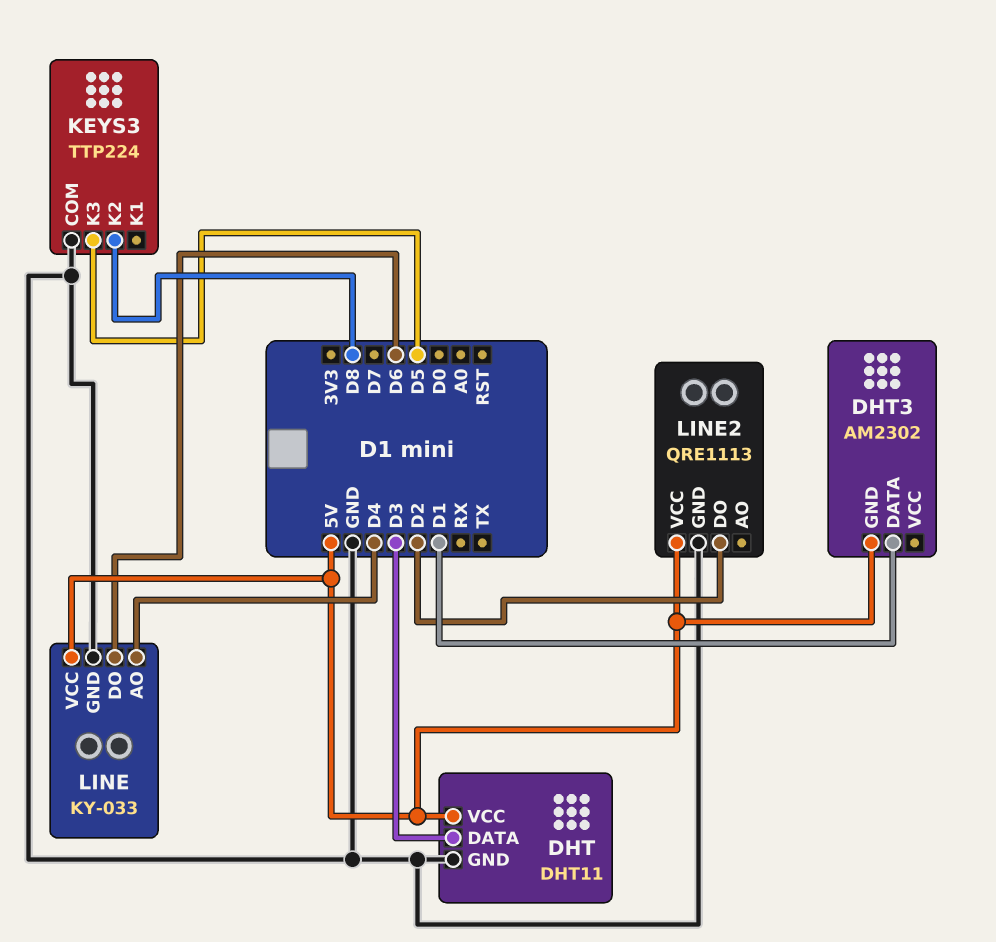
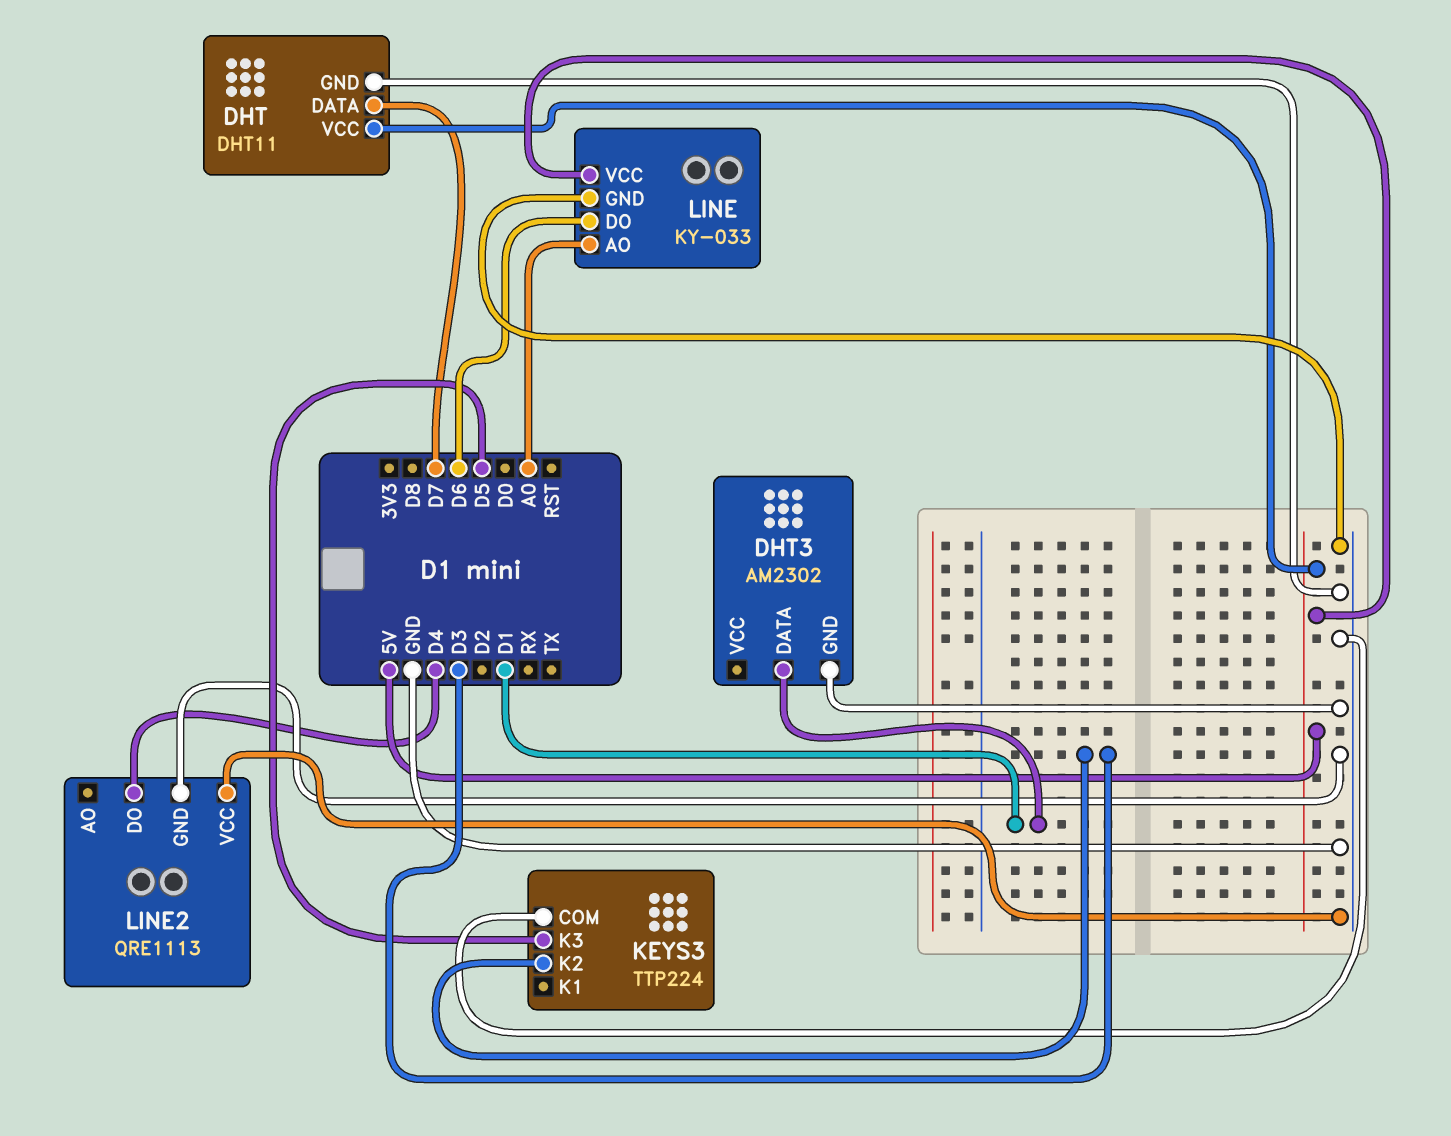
DHT pin DATA: D3 -> D7
DHT3 pin GND: 5V -> GND
KEYS3 pin K2: D8 -> D3
LINE pin AO: D4 -> A0
LINE2 pin DO: D2 -> D4
LINE2 pin VCC: 5V -> GND

